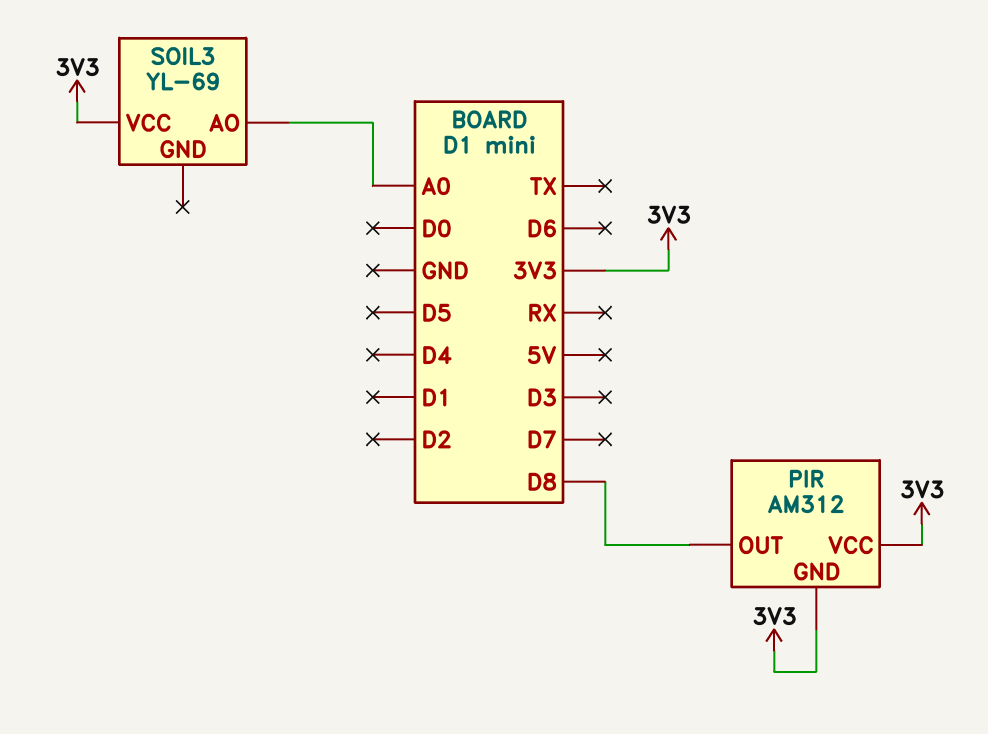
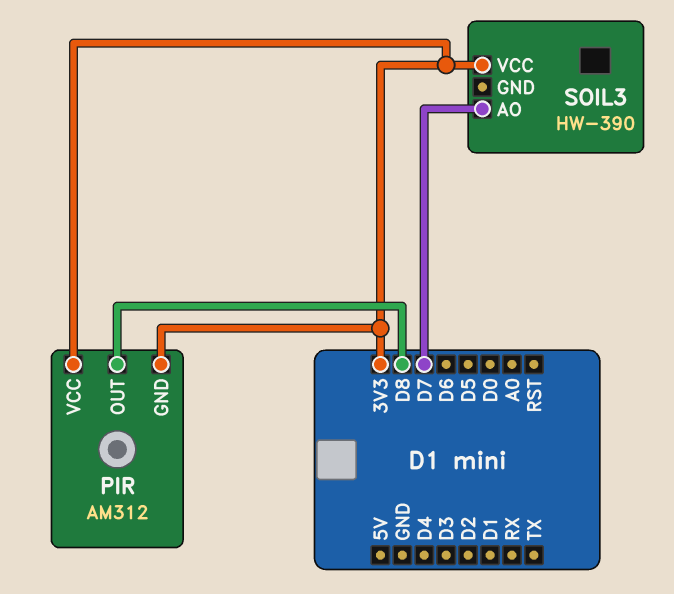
SOIL3: YL-69 -> HW-390
SOIL3 pin AO: A0 -> D7

